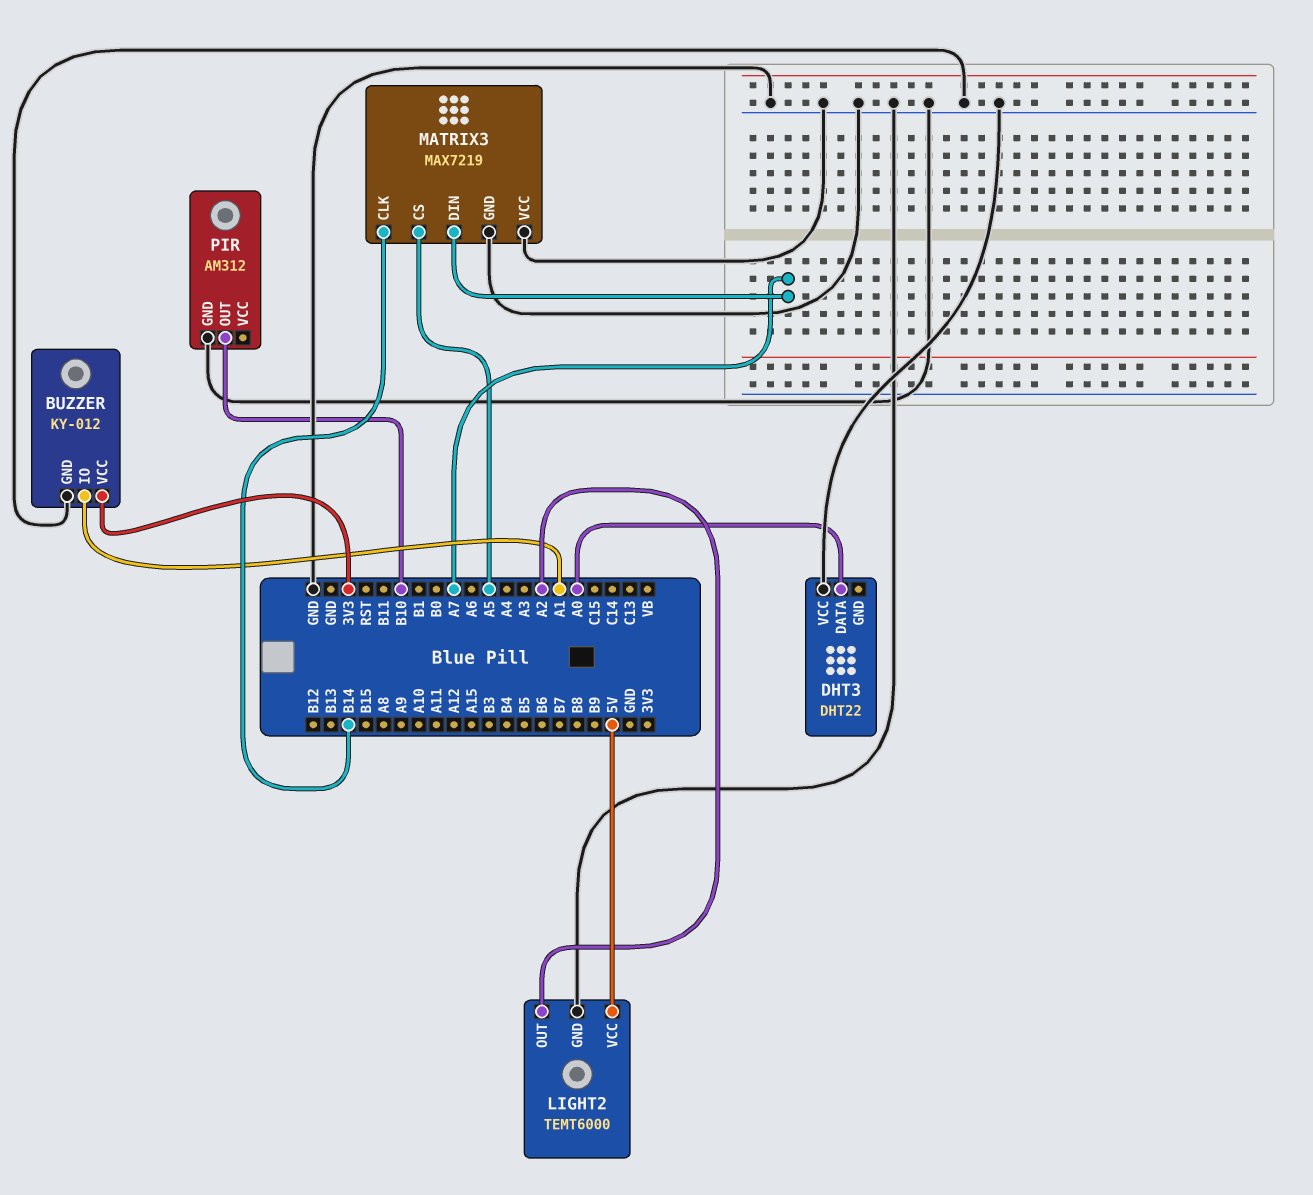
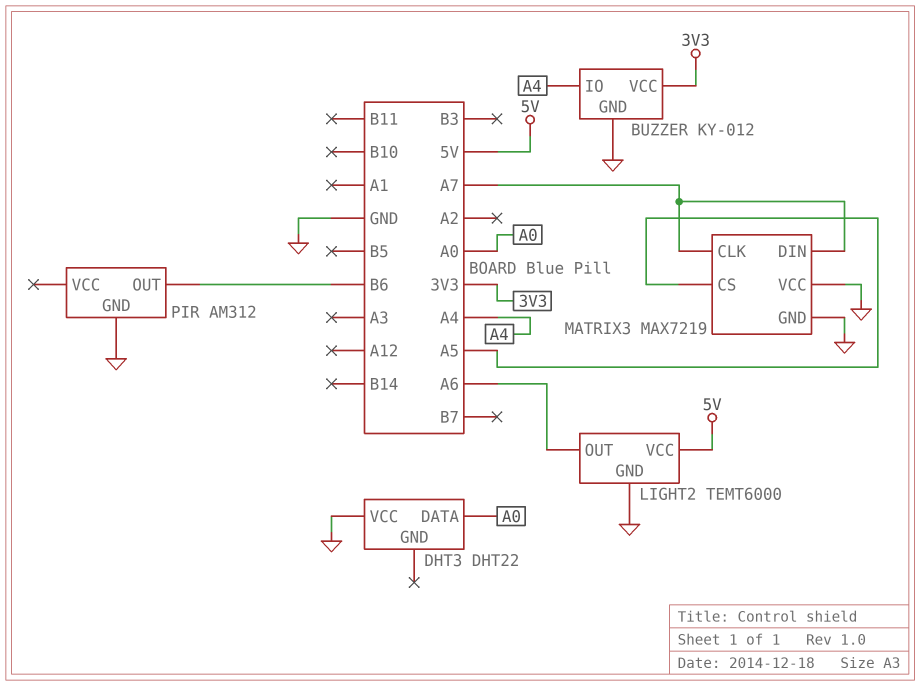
BUZZER pin IO: A1 -> A4
LIGHT2 pin OUT: A2 -> A6
MATRIX3 pin CLK: B14 -> A7
PIR pin OUT: B10 -> B6

